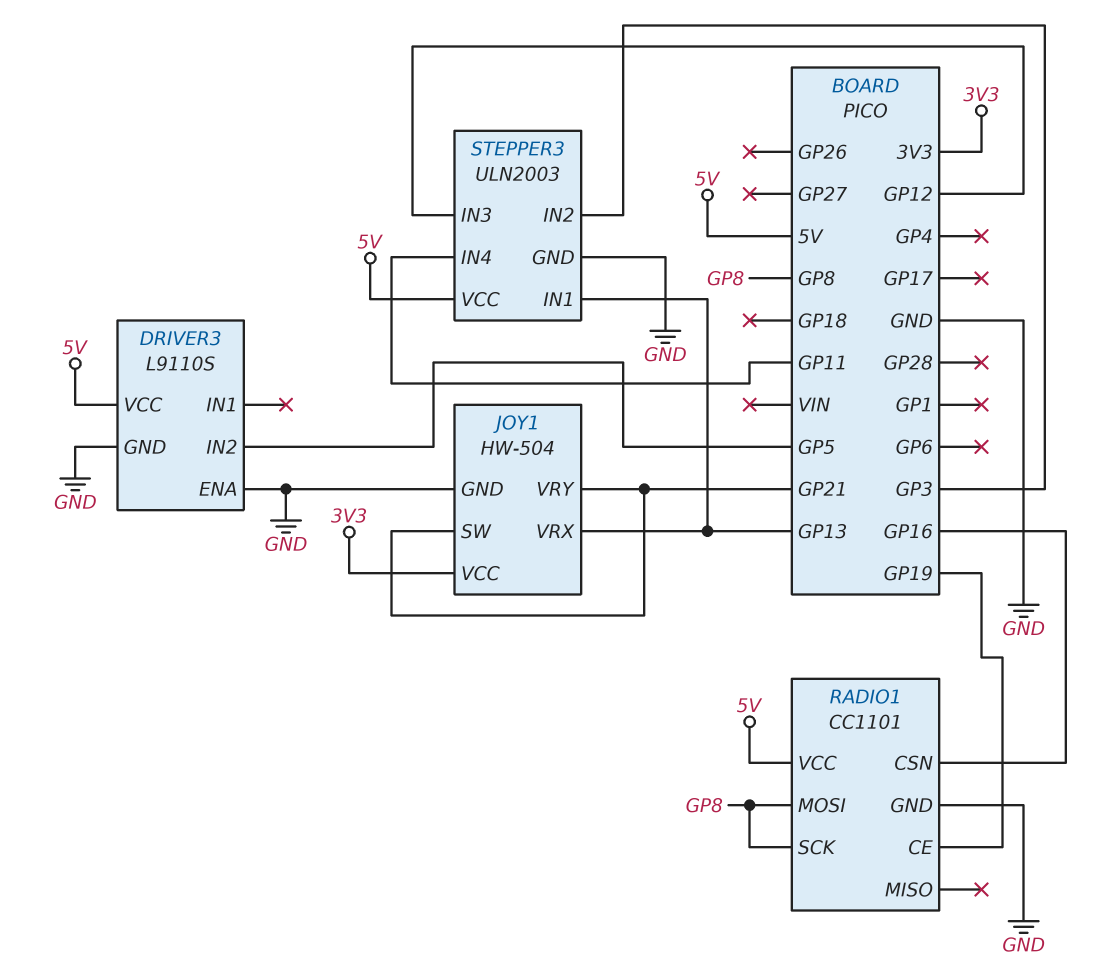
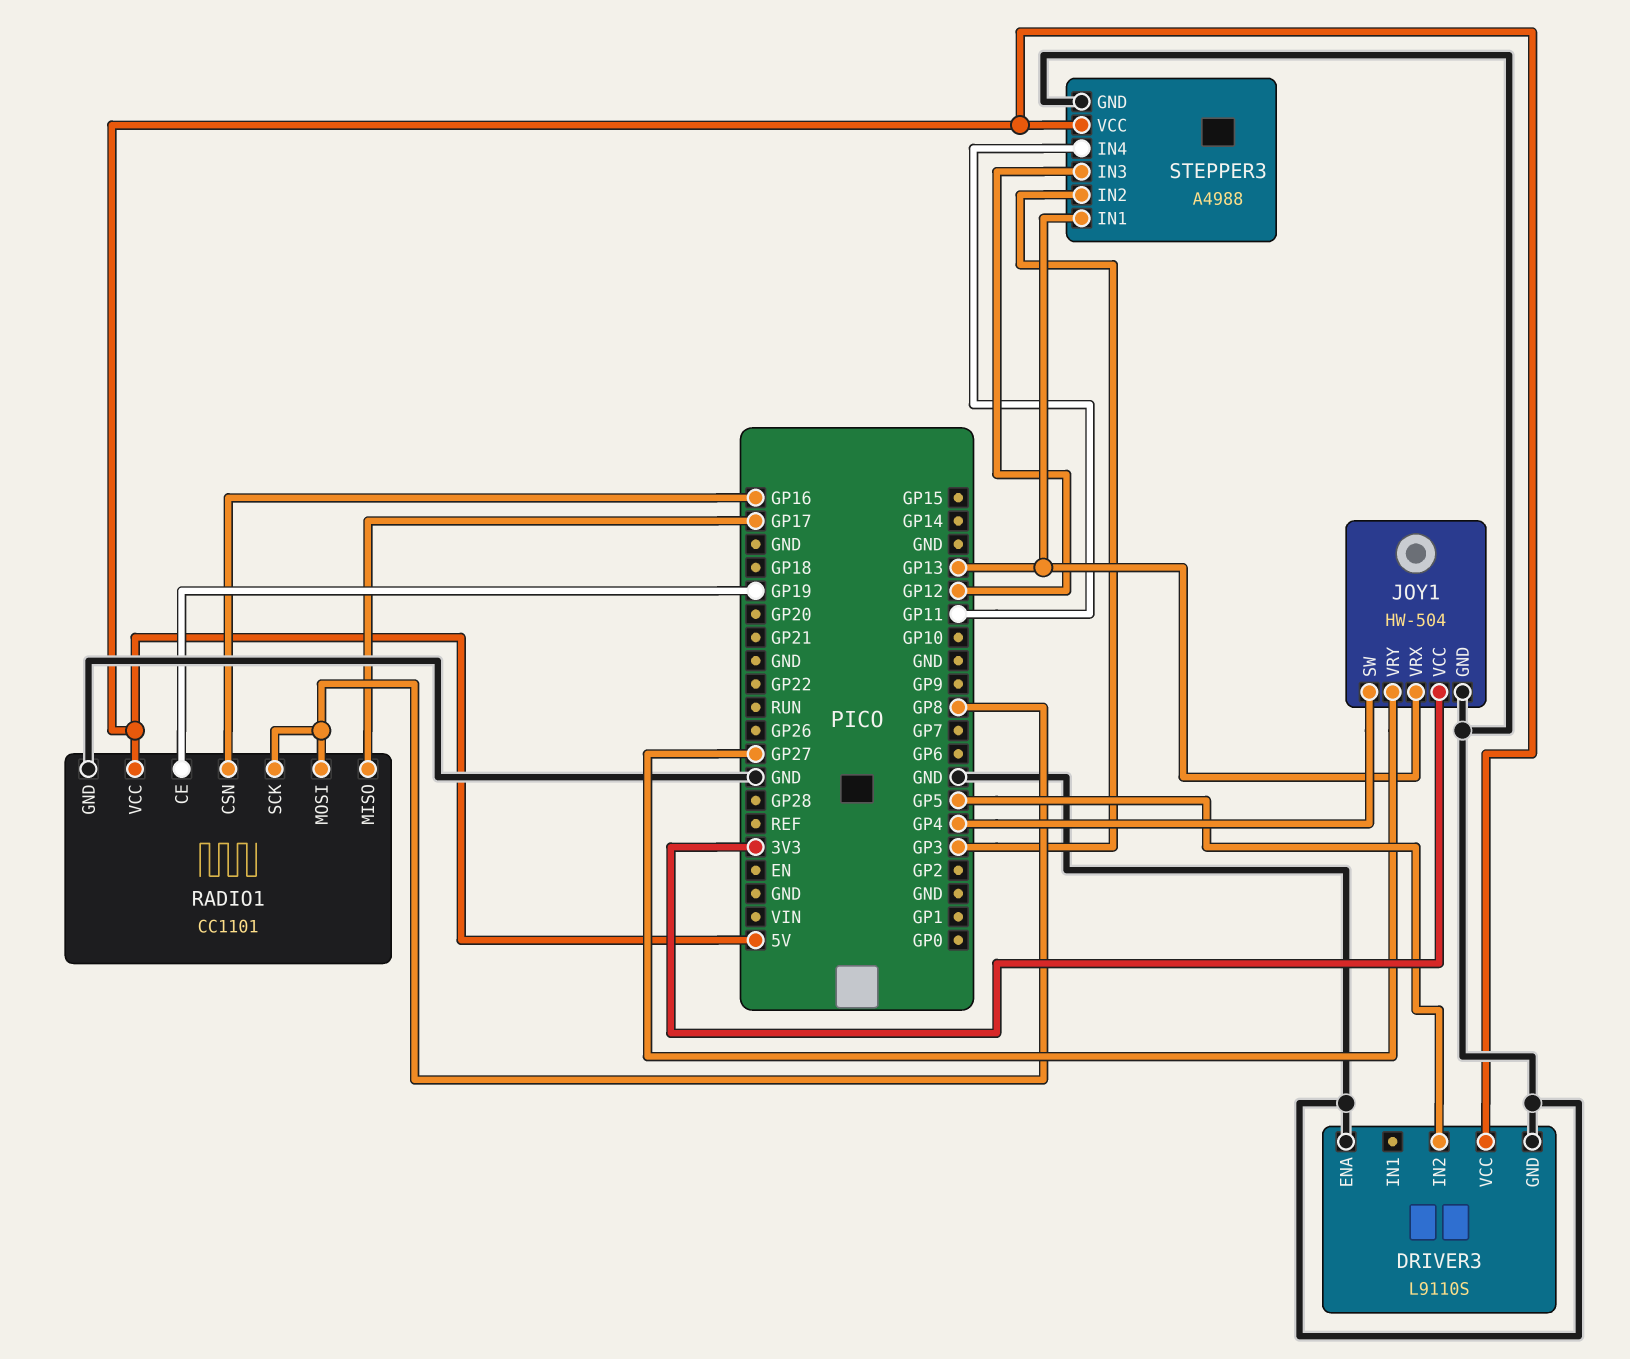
JOY1 pin SW: GP21 -> GP4
JOY1 pin VRY: GP21 -> GP27
RADIO1 pin MISO: none -> GP17
STEPPER3: ULN2003 -> A4988

